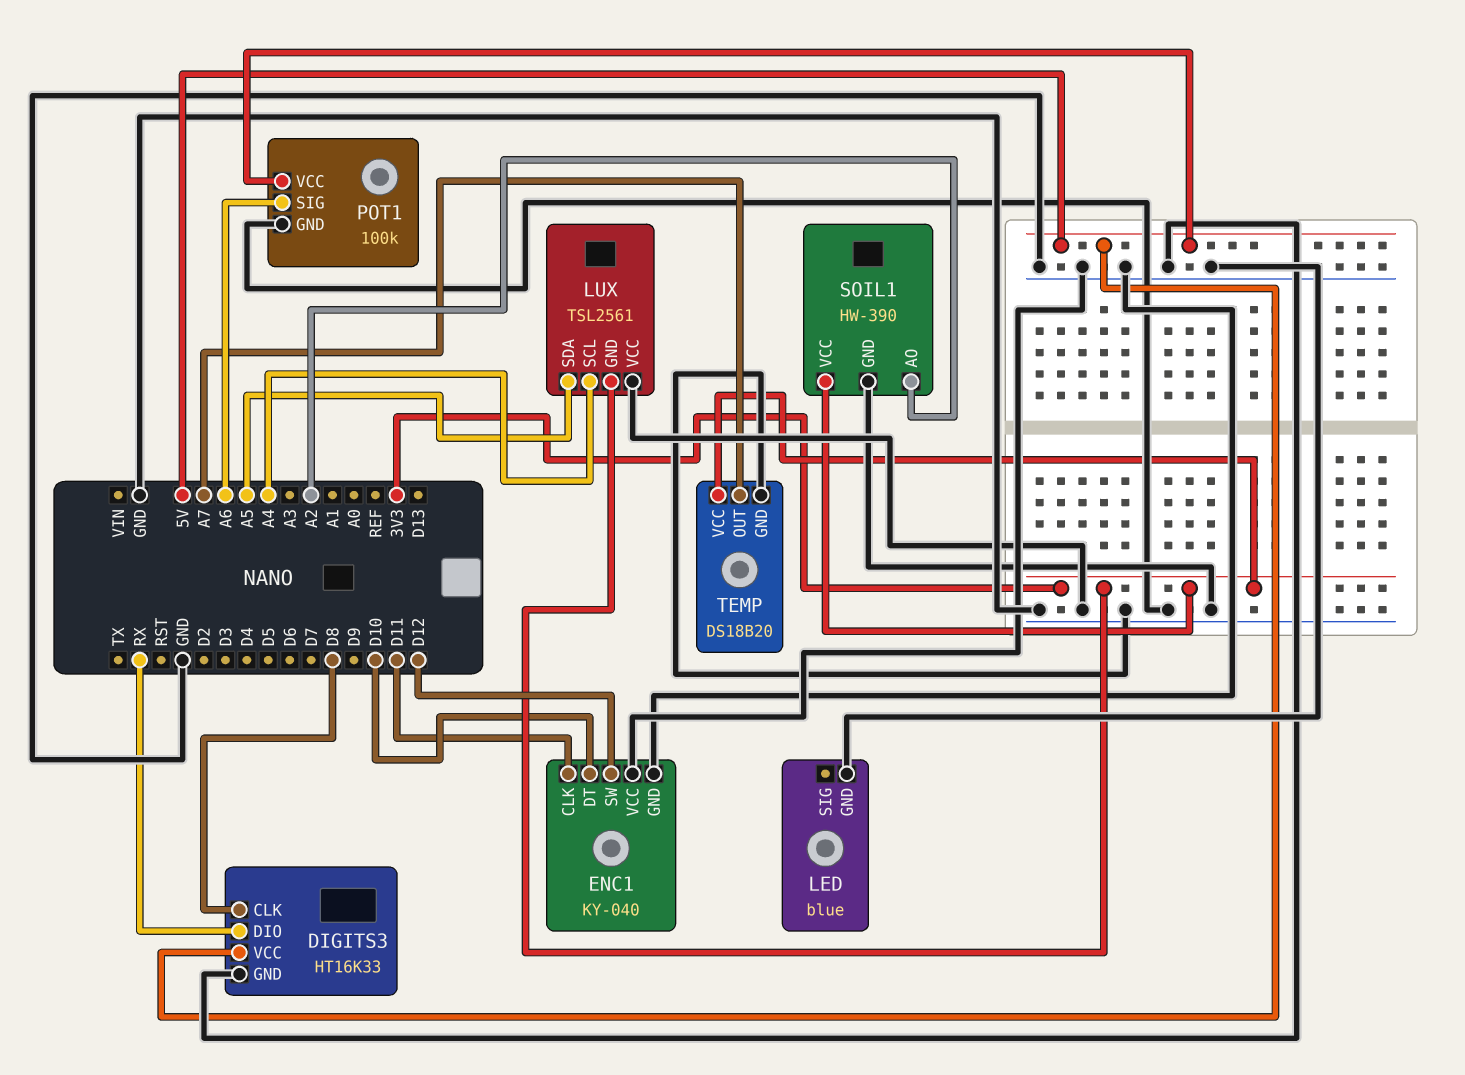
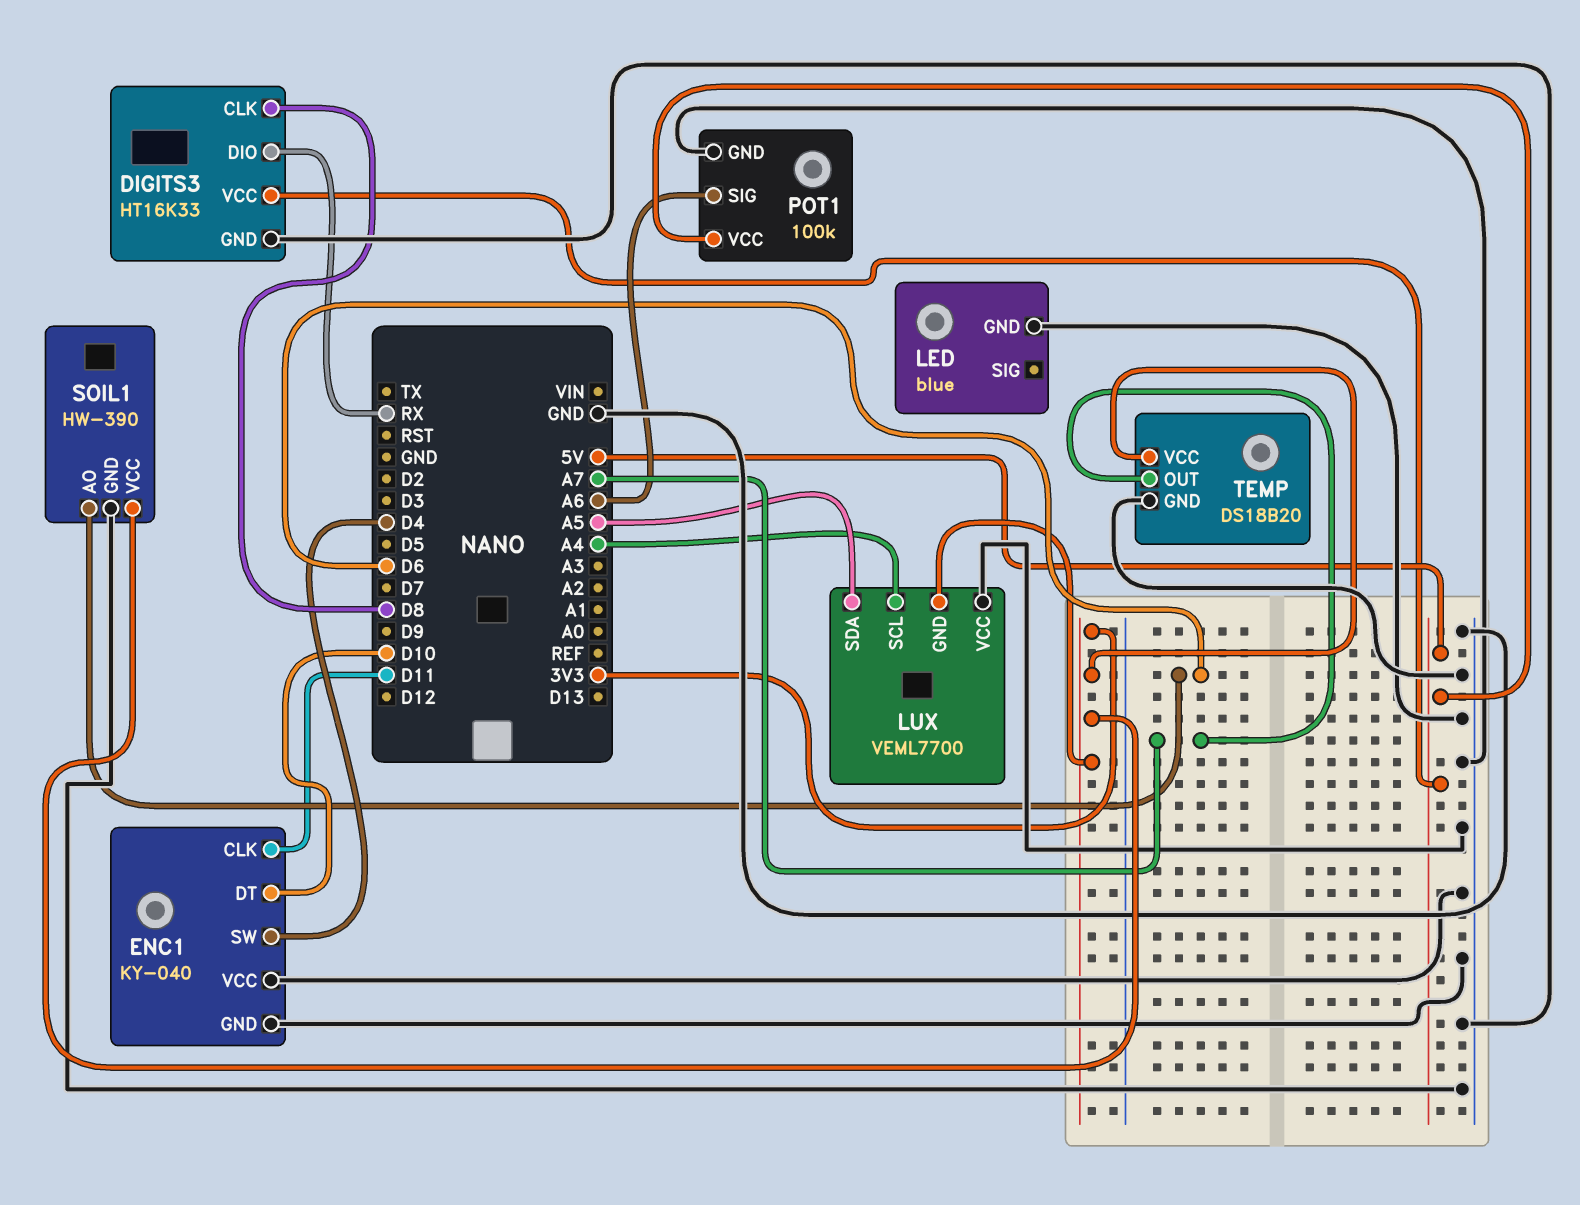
ENC1 pin SW: D12 -> D4
LUX: TSL2561 -> VEML7700
SOIL1 pin AO: A2 -> D6

